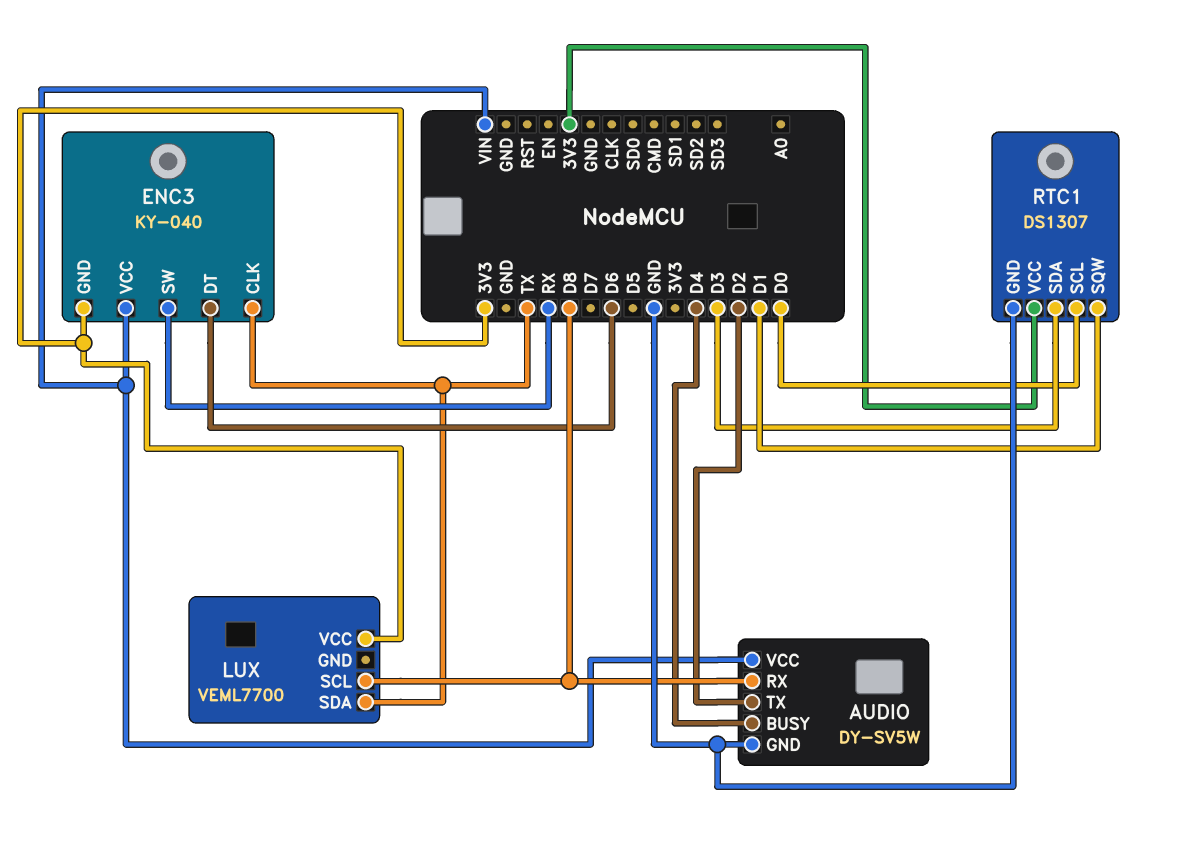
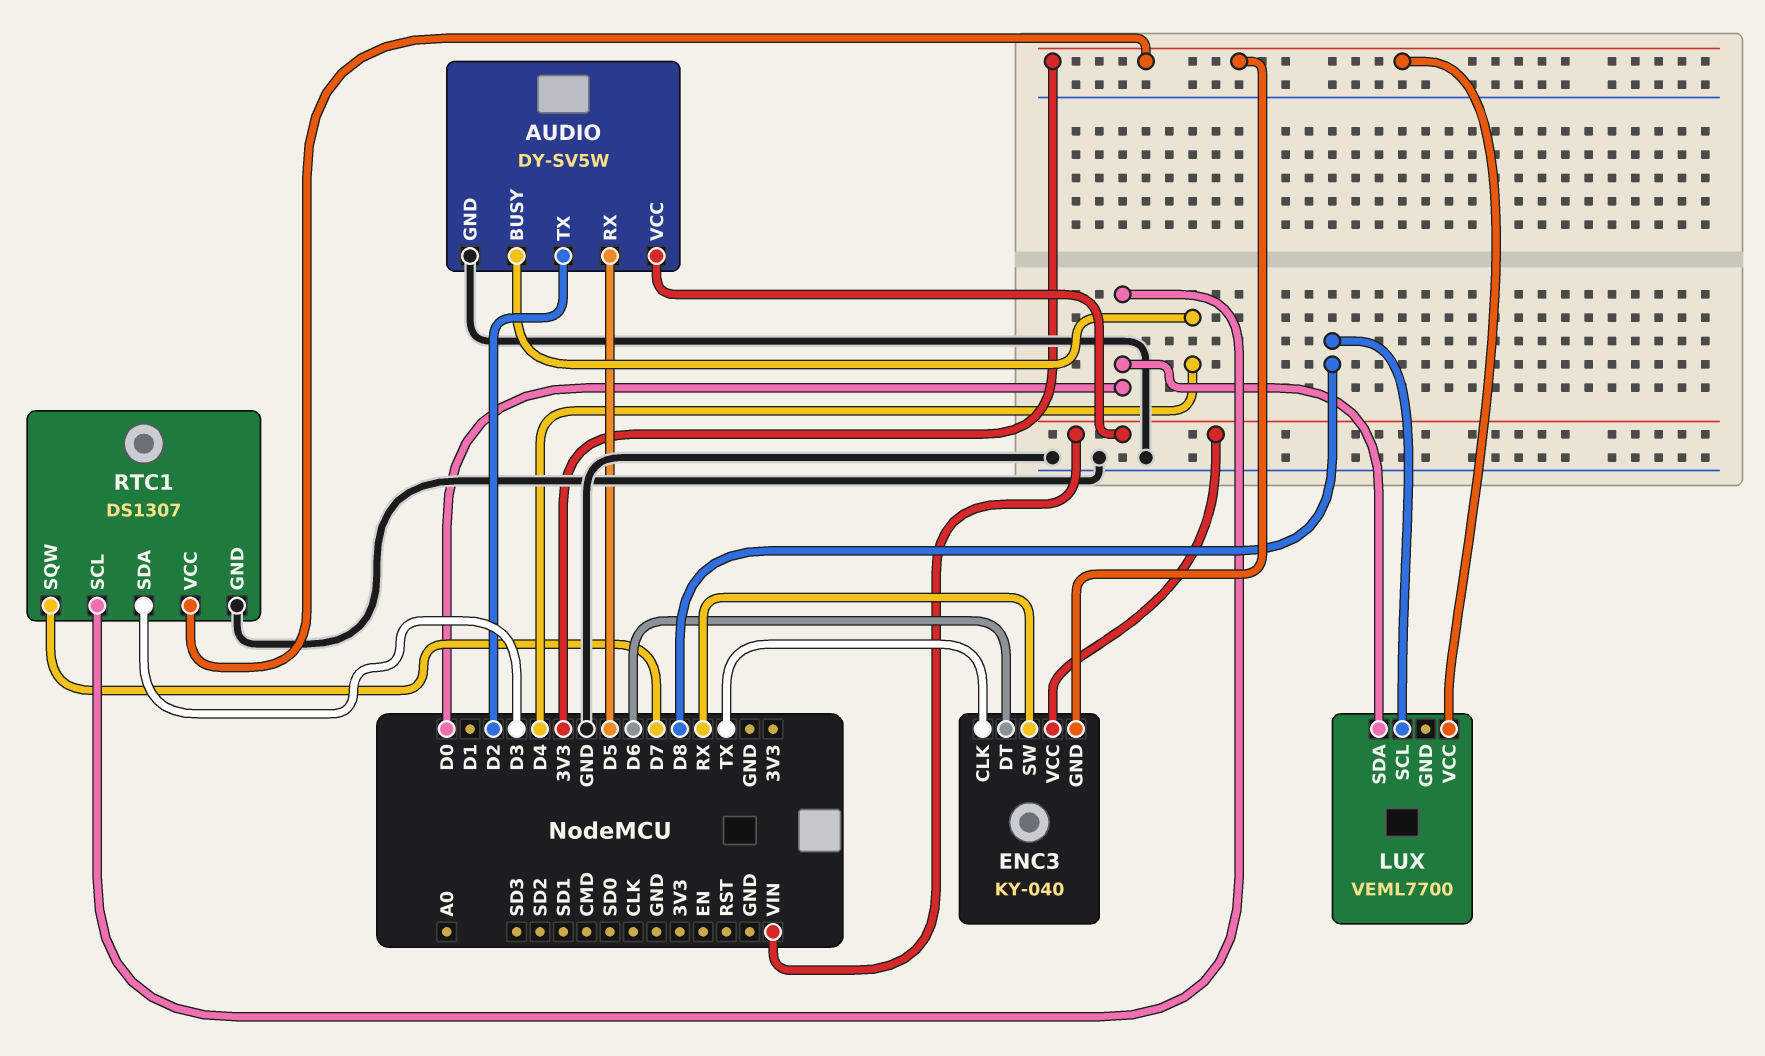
AUDIO pin RX: D8 -> D5
LUX pin SDA: TX -> D0
RTC1 pin SQW: D1 -> D7

